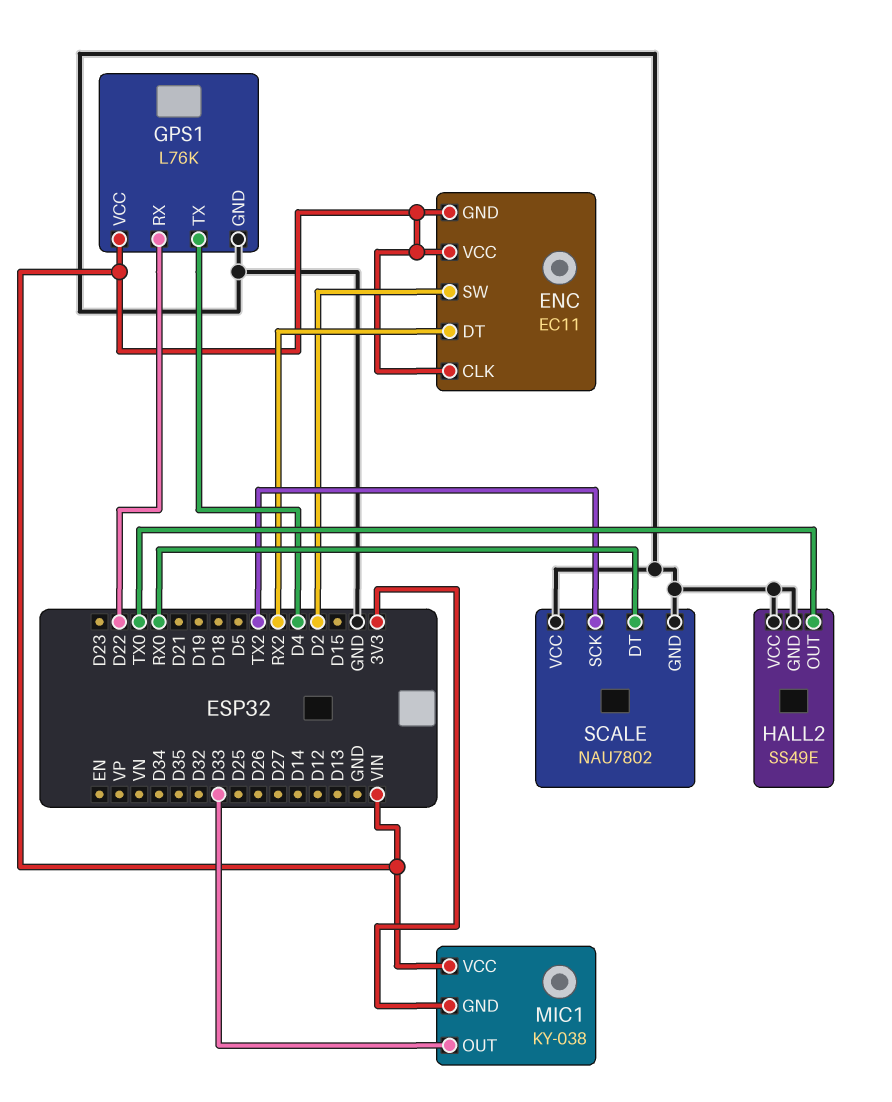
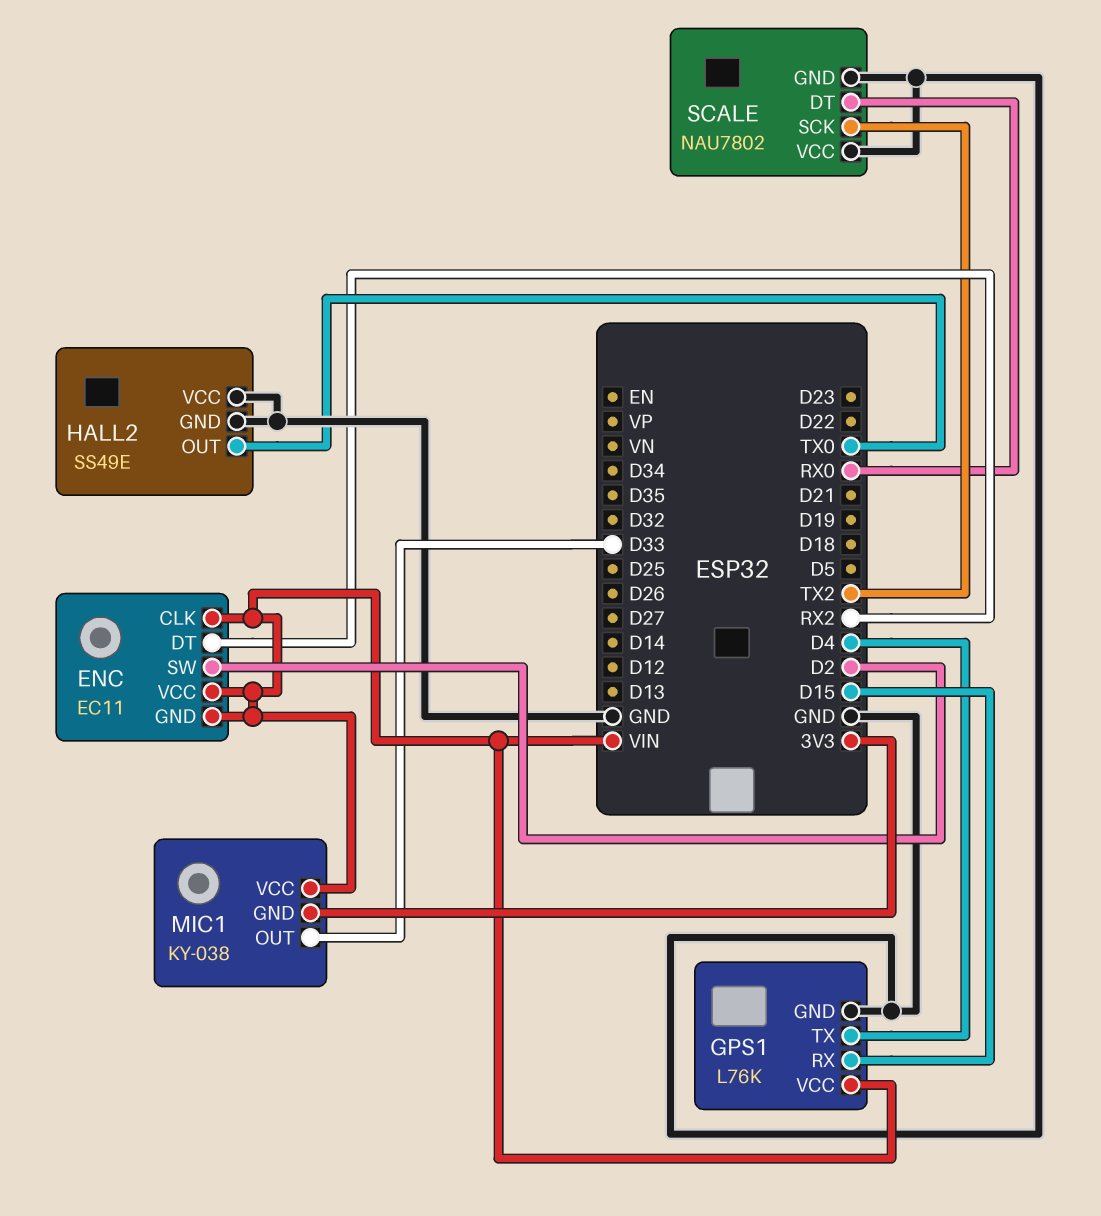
GPS1 pin RX: D22 -> D15

